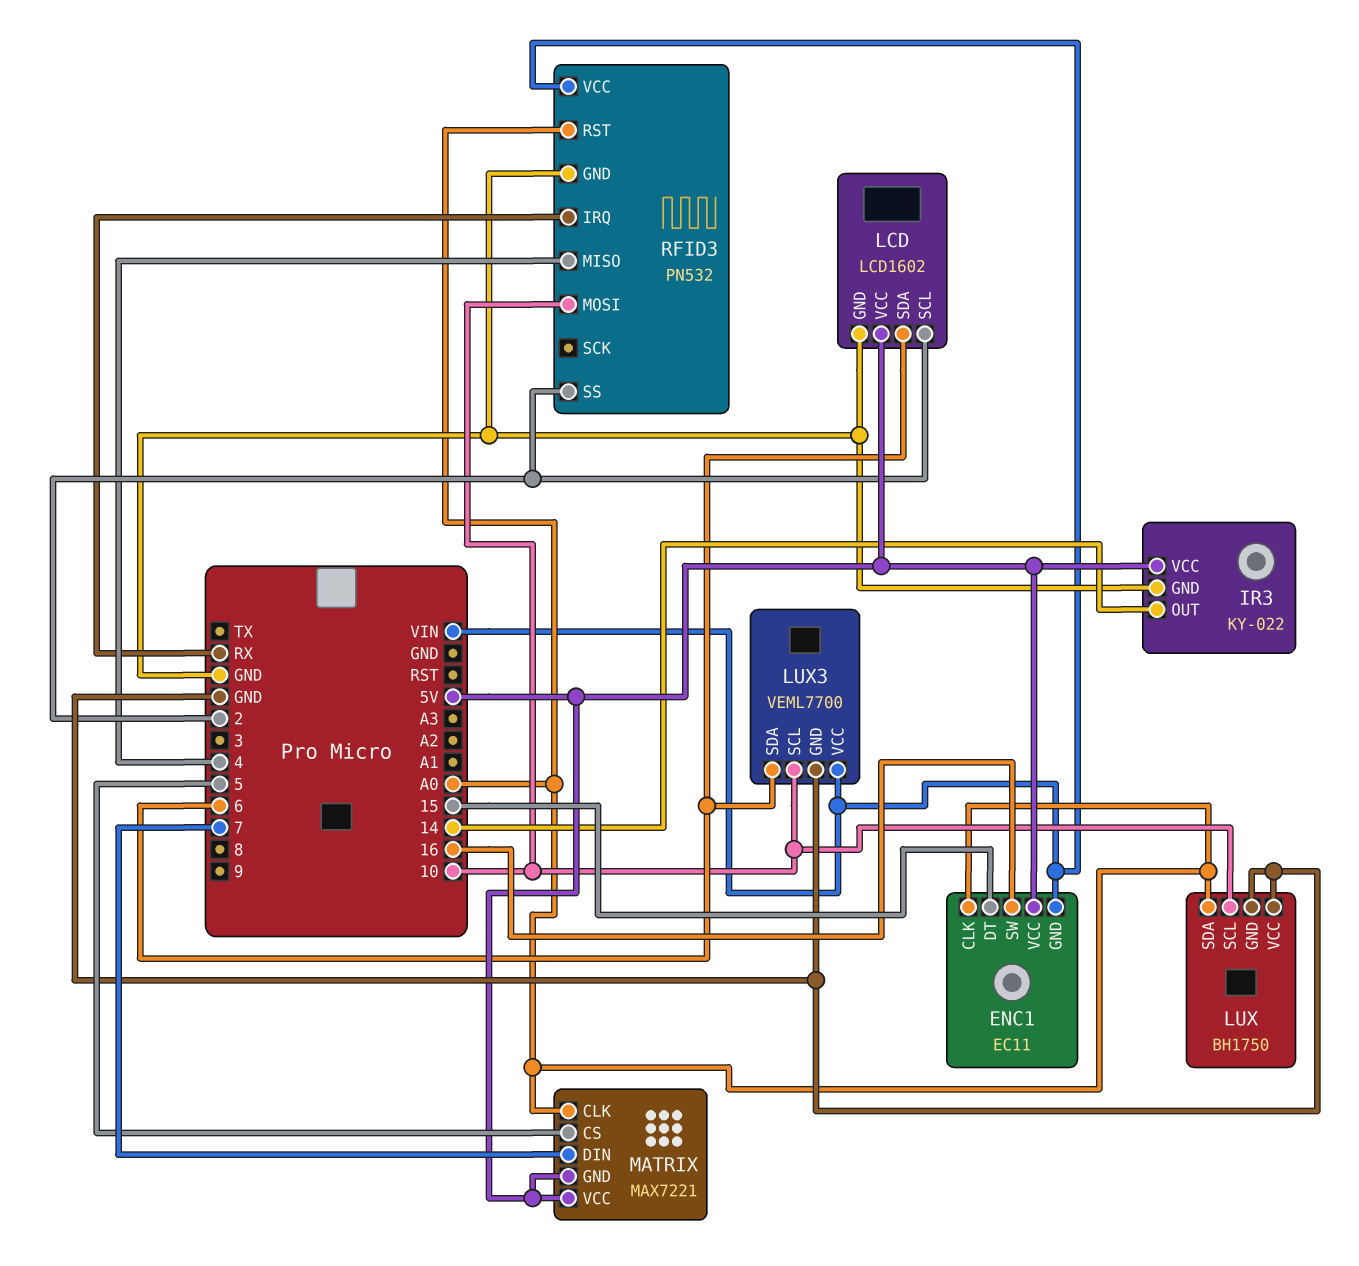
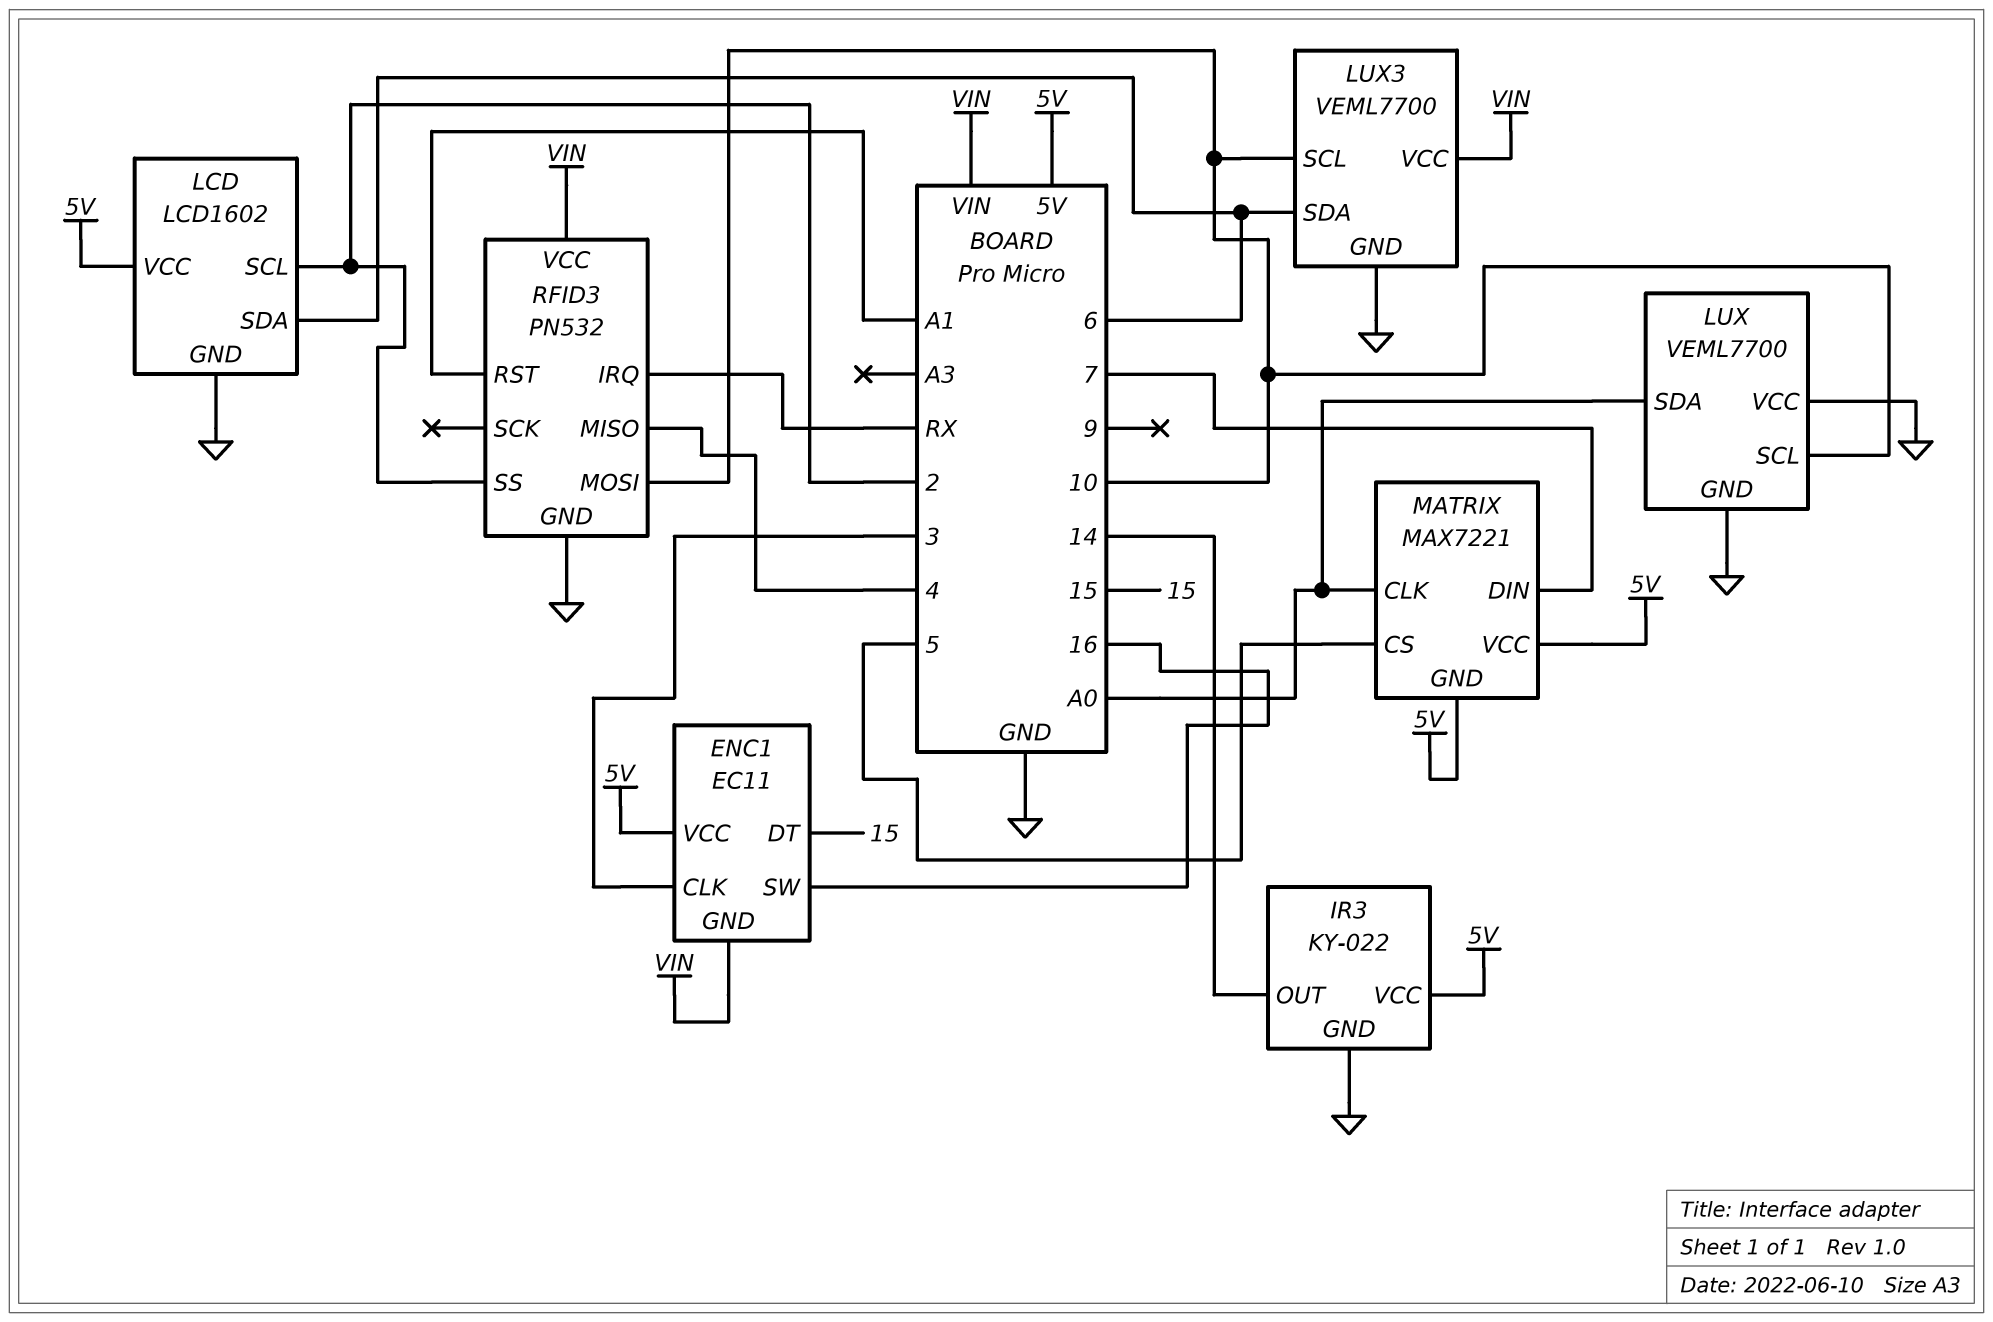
ENC1 pin CLK: A0 -> 3
LUX: BH1750 -> VEML7700
RFID3 pin RST: A0 -> A1

